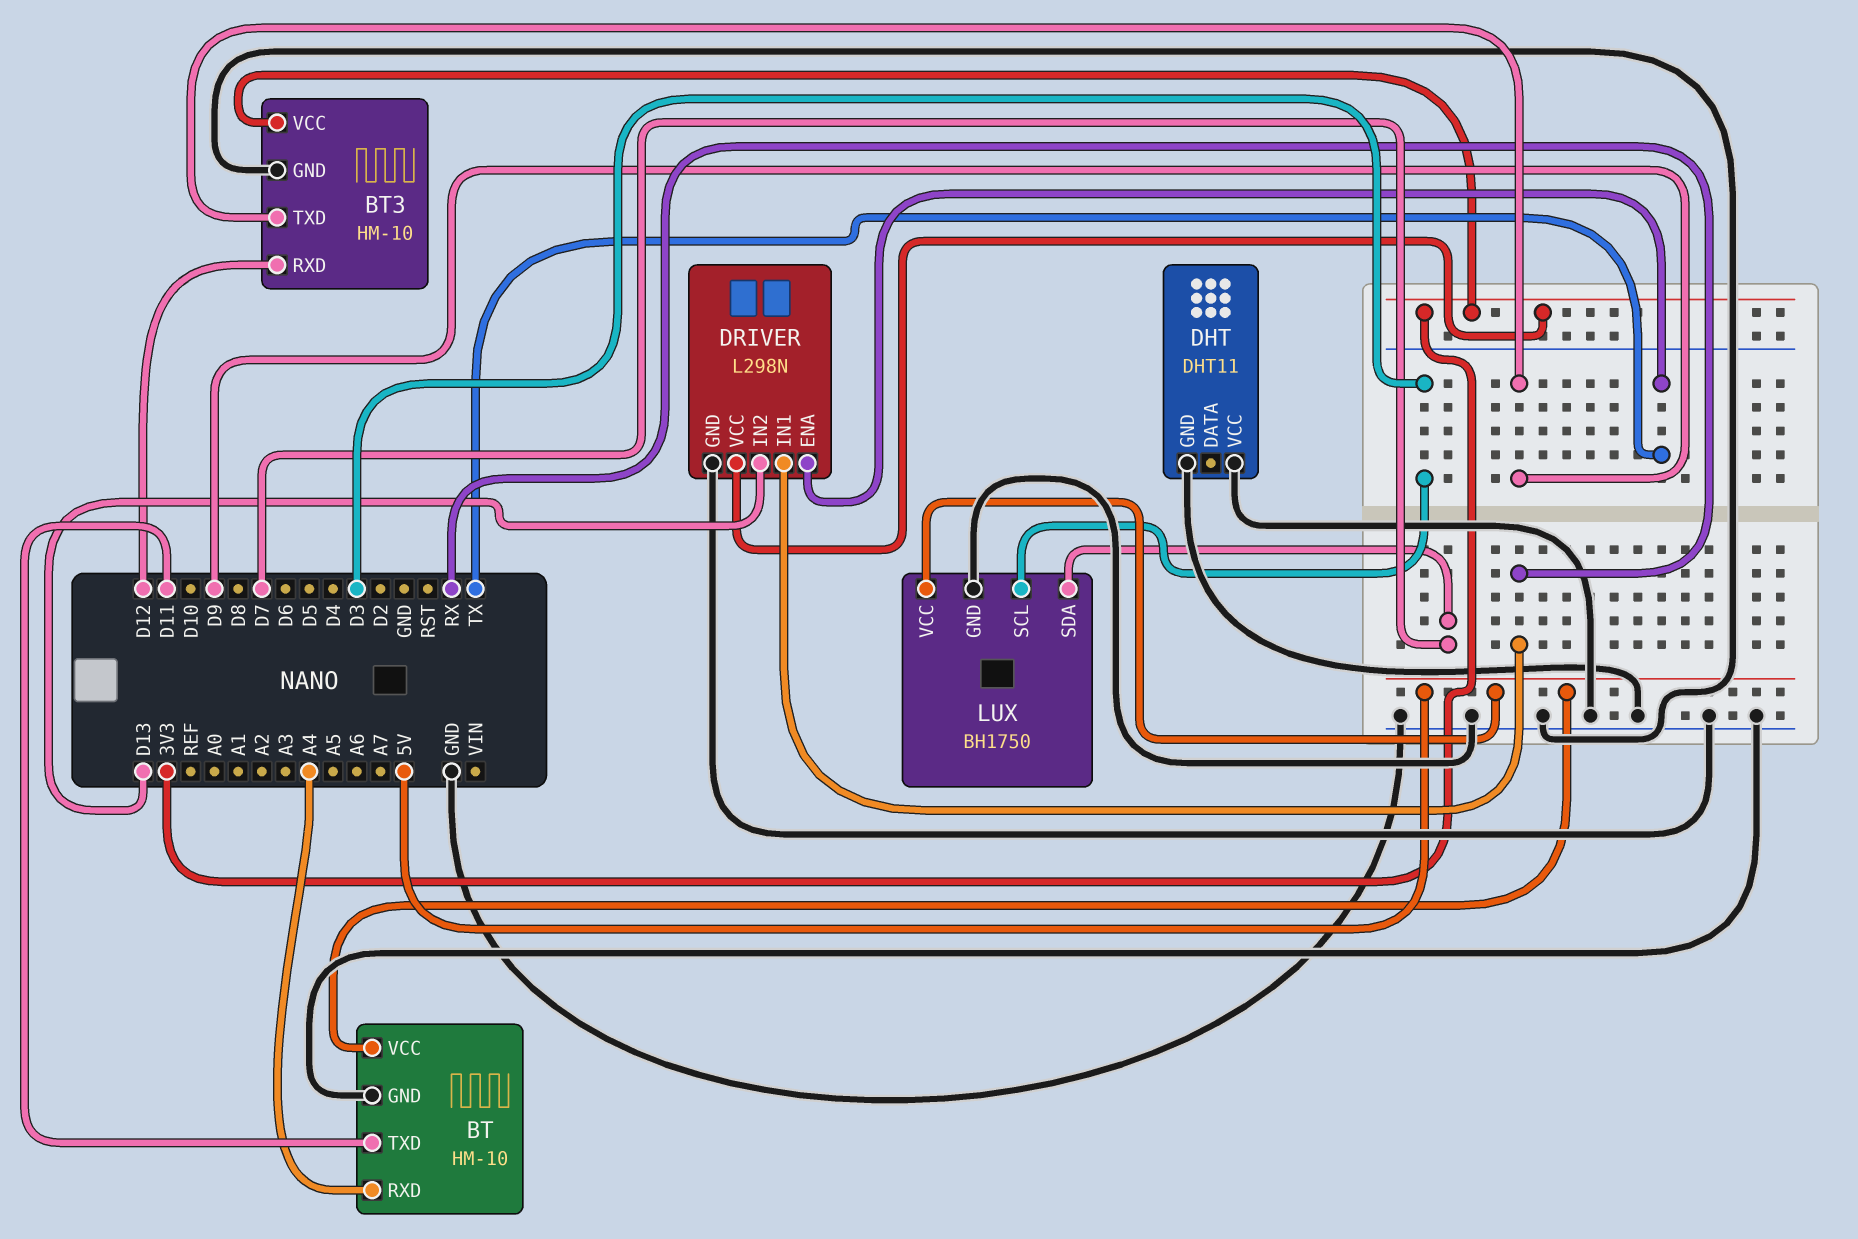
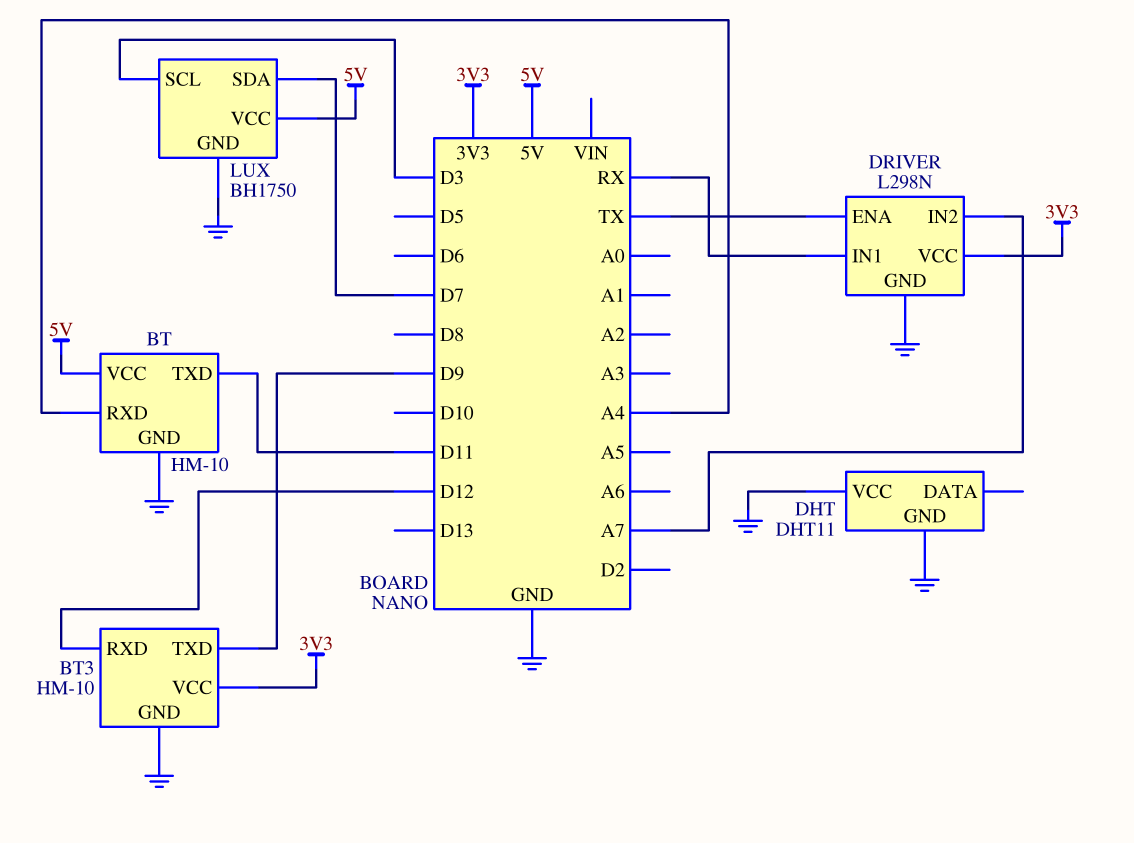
DRIVER pin IN2: D13 -> A7

